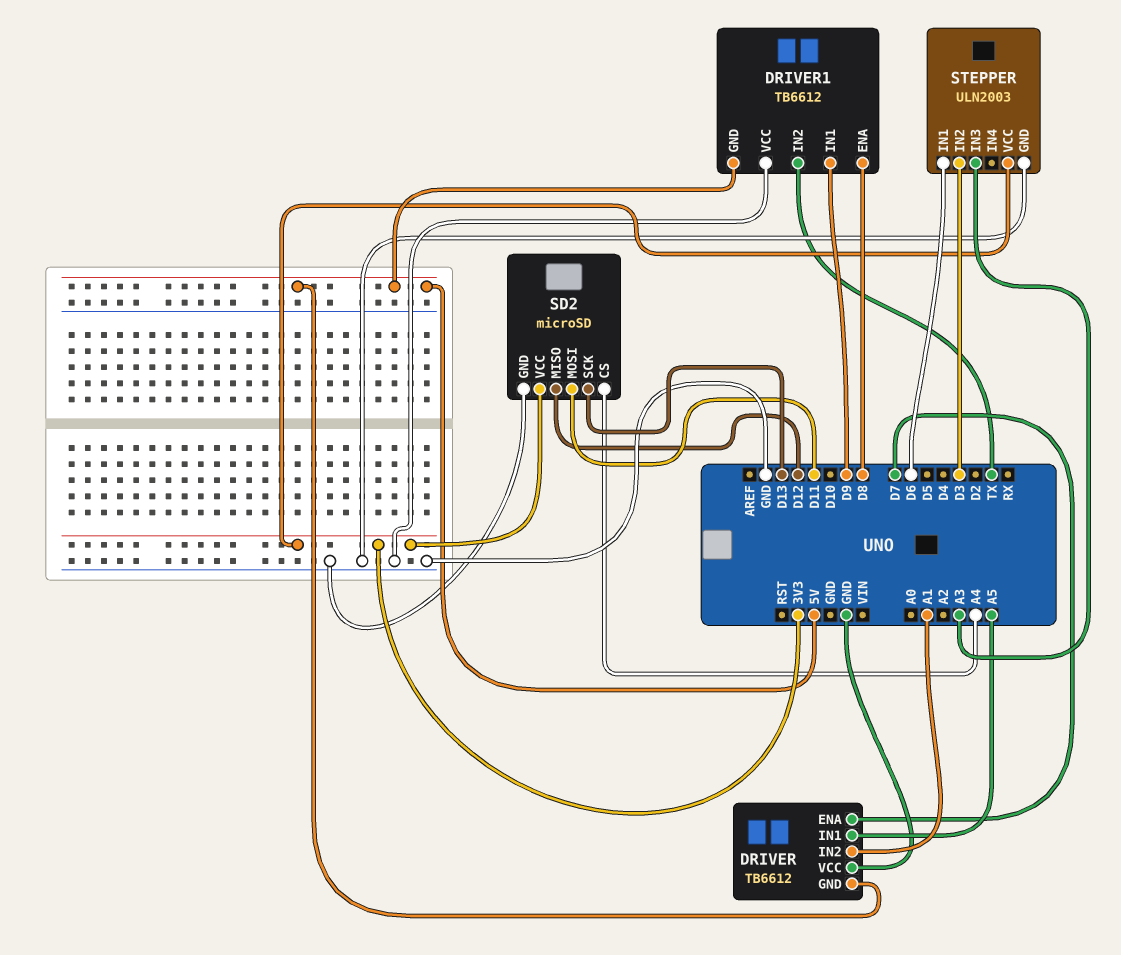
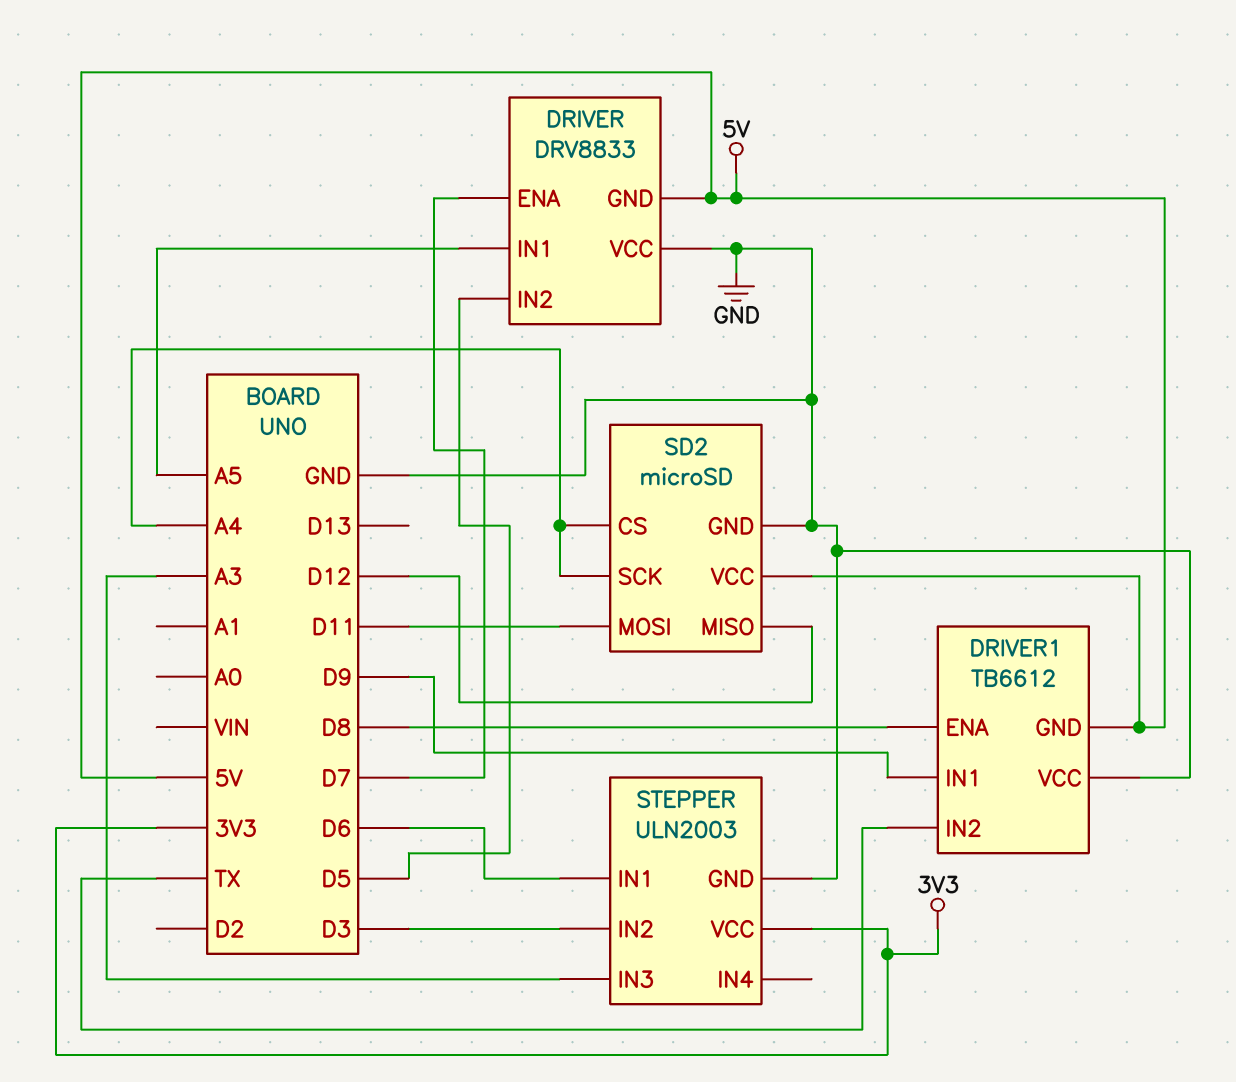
DRIVER: TB6612 -> DRV8833
DRIVER pin IN2: A1 -> D5
SD2 pin SCK: D13 -> A4
SD2 pin VCC: 3V3 -> 5V

